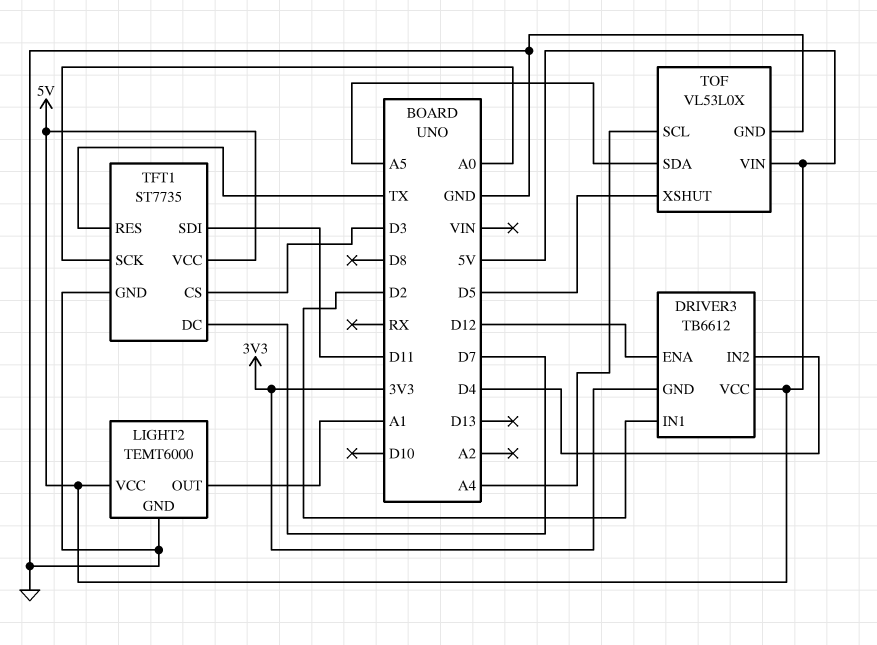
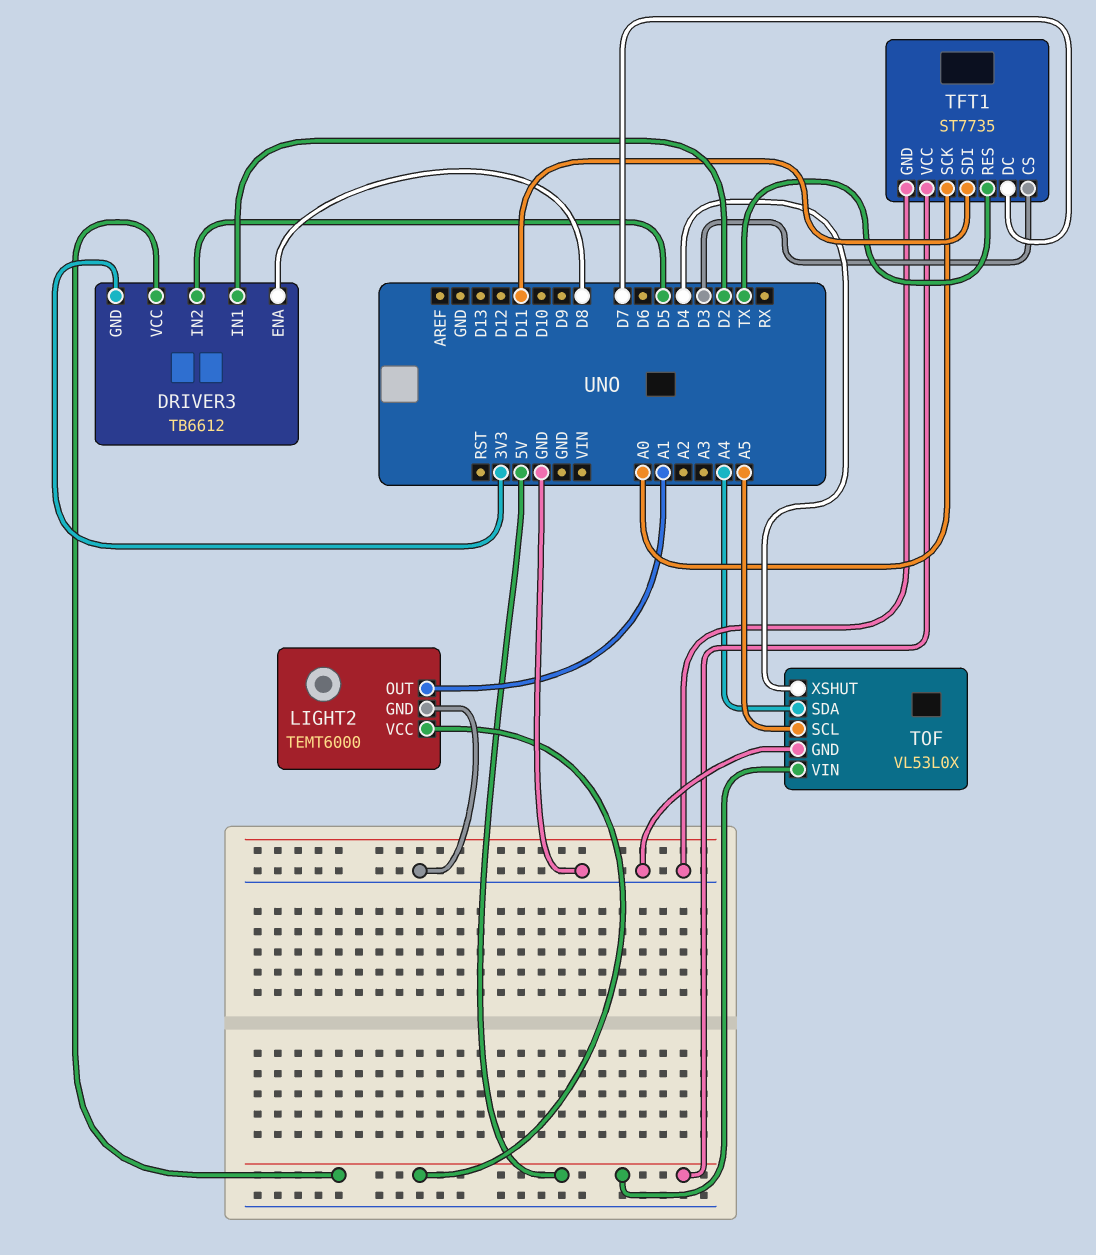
DRIVER3 pin ENA: D12 -> D8
DRIVER3 pin IN2: D4 -> D5
TOF pin SCL: A4 -> A5
TOF pin SDA: A5 -> A4
TOF pin XSHUT: D5 -> D4

